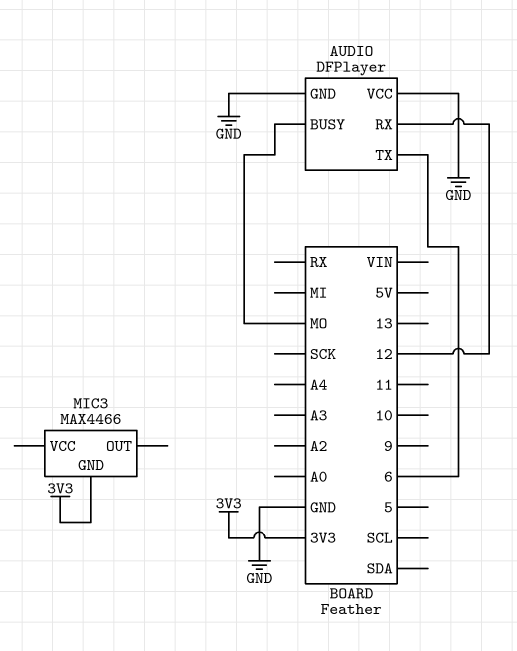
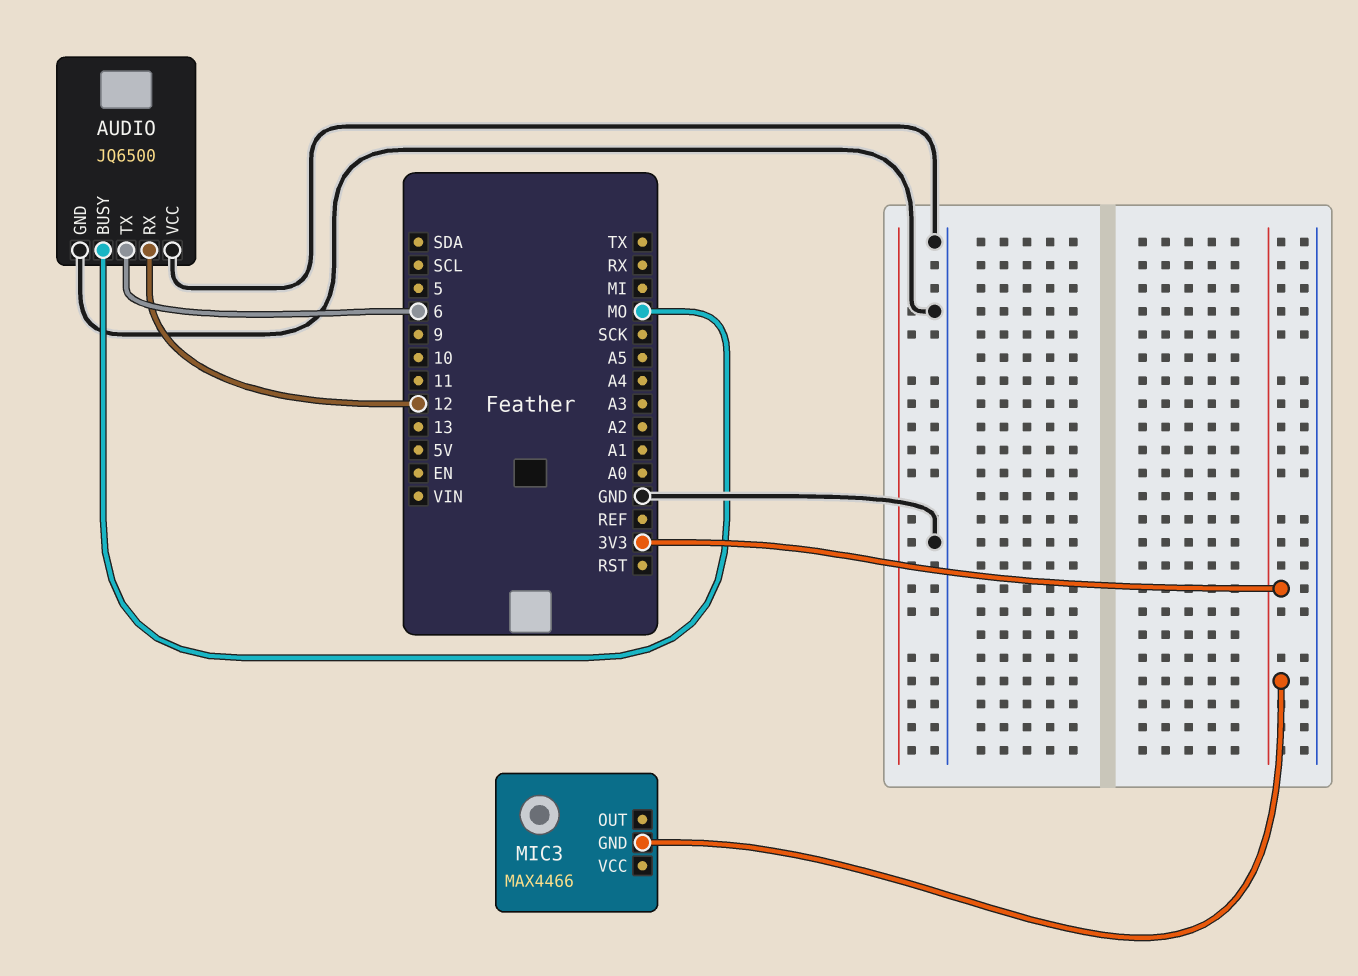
AUDIO: DFPlayer -> JQ6500

